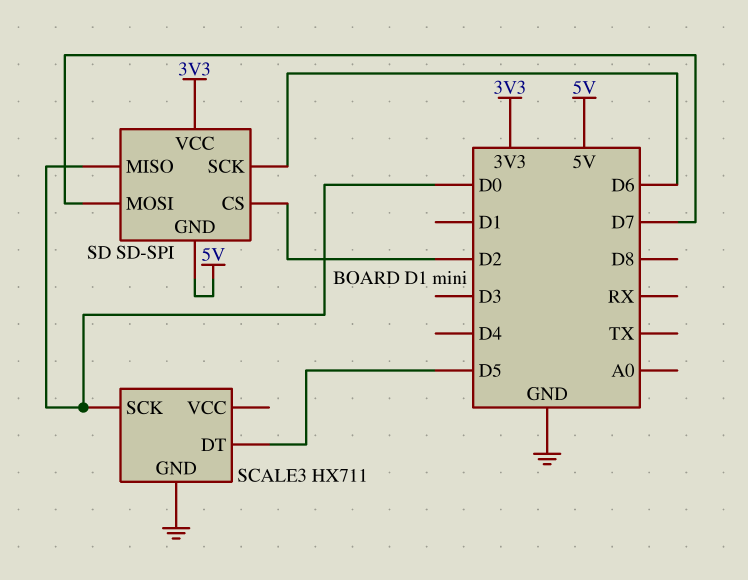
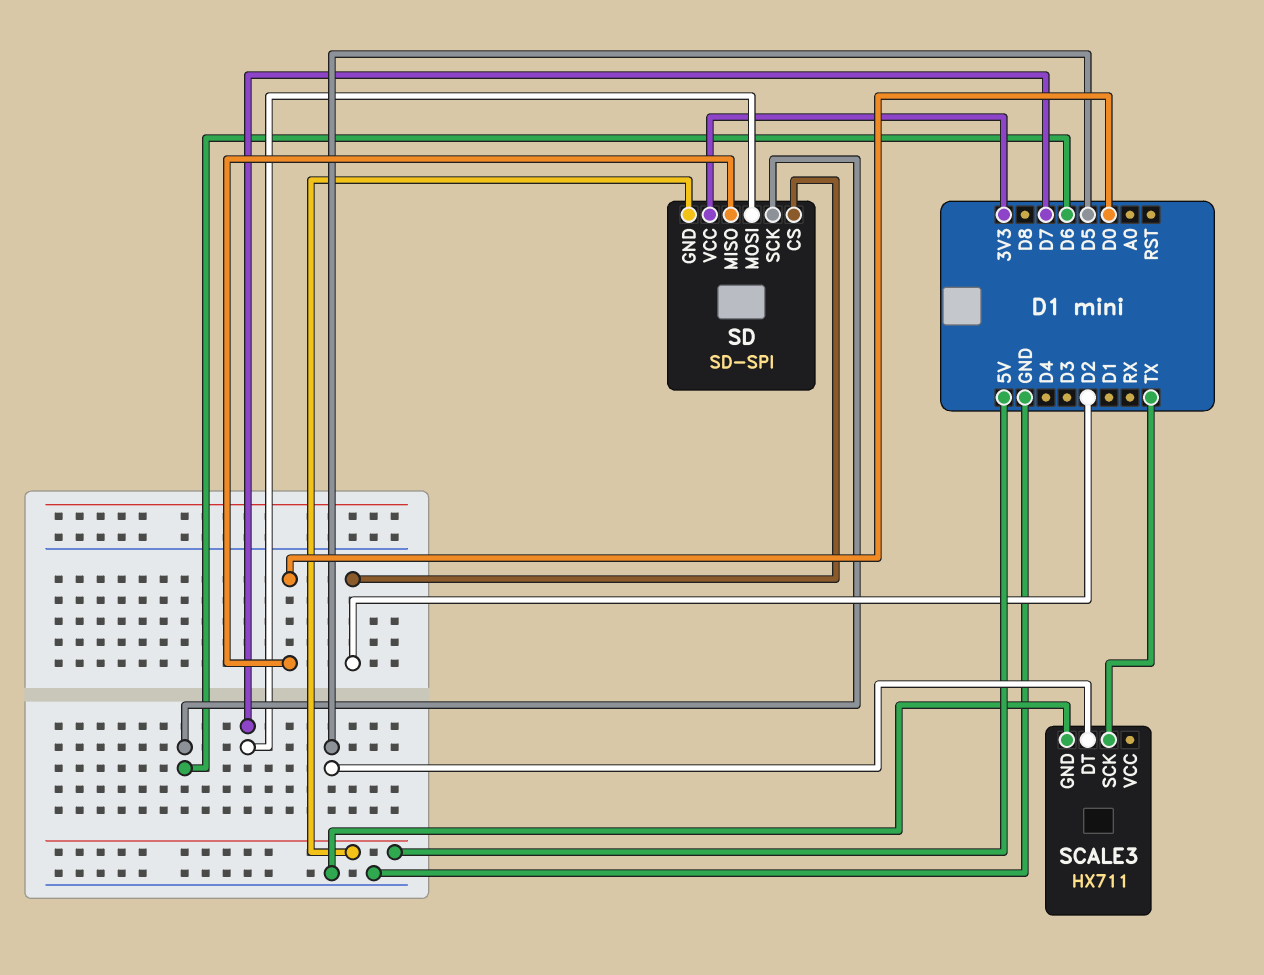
SCALE3 pin SCK: D0 -> TX

